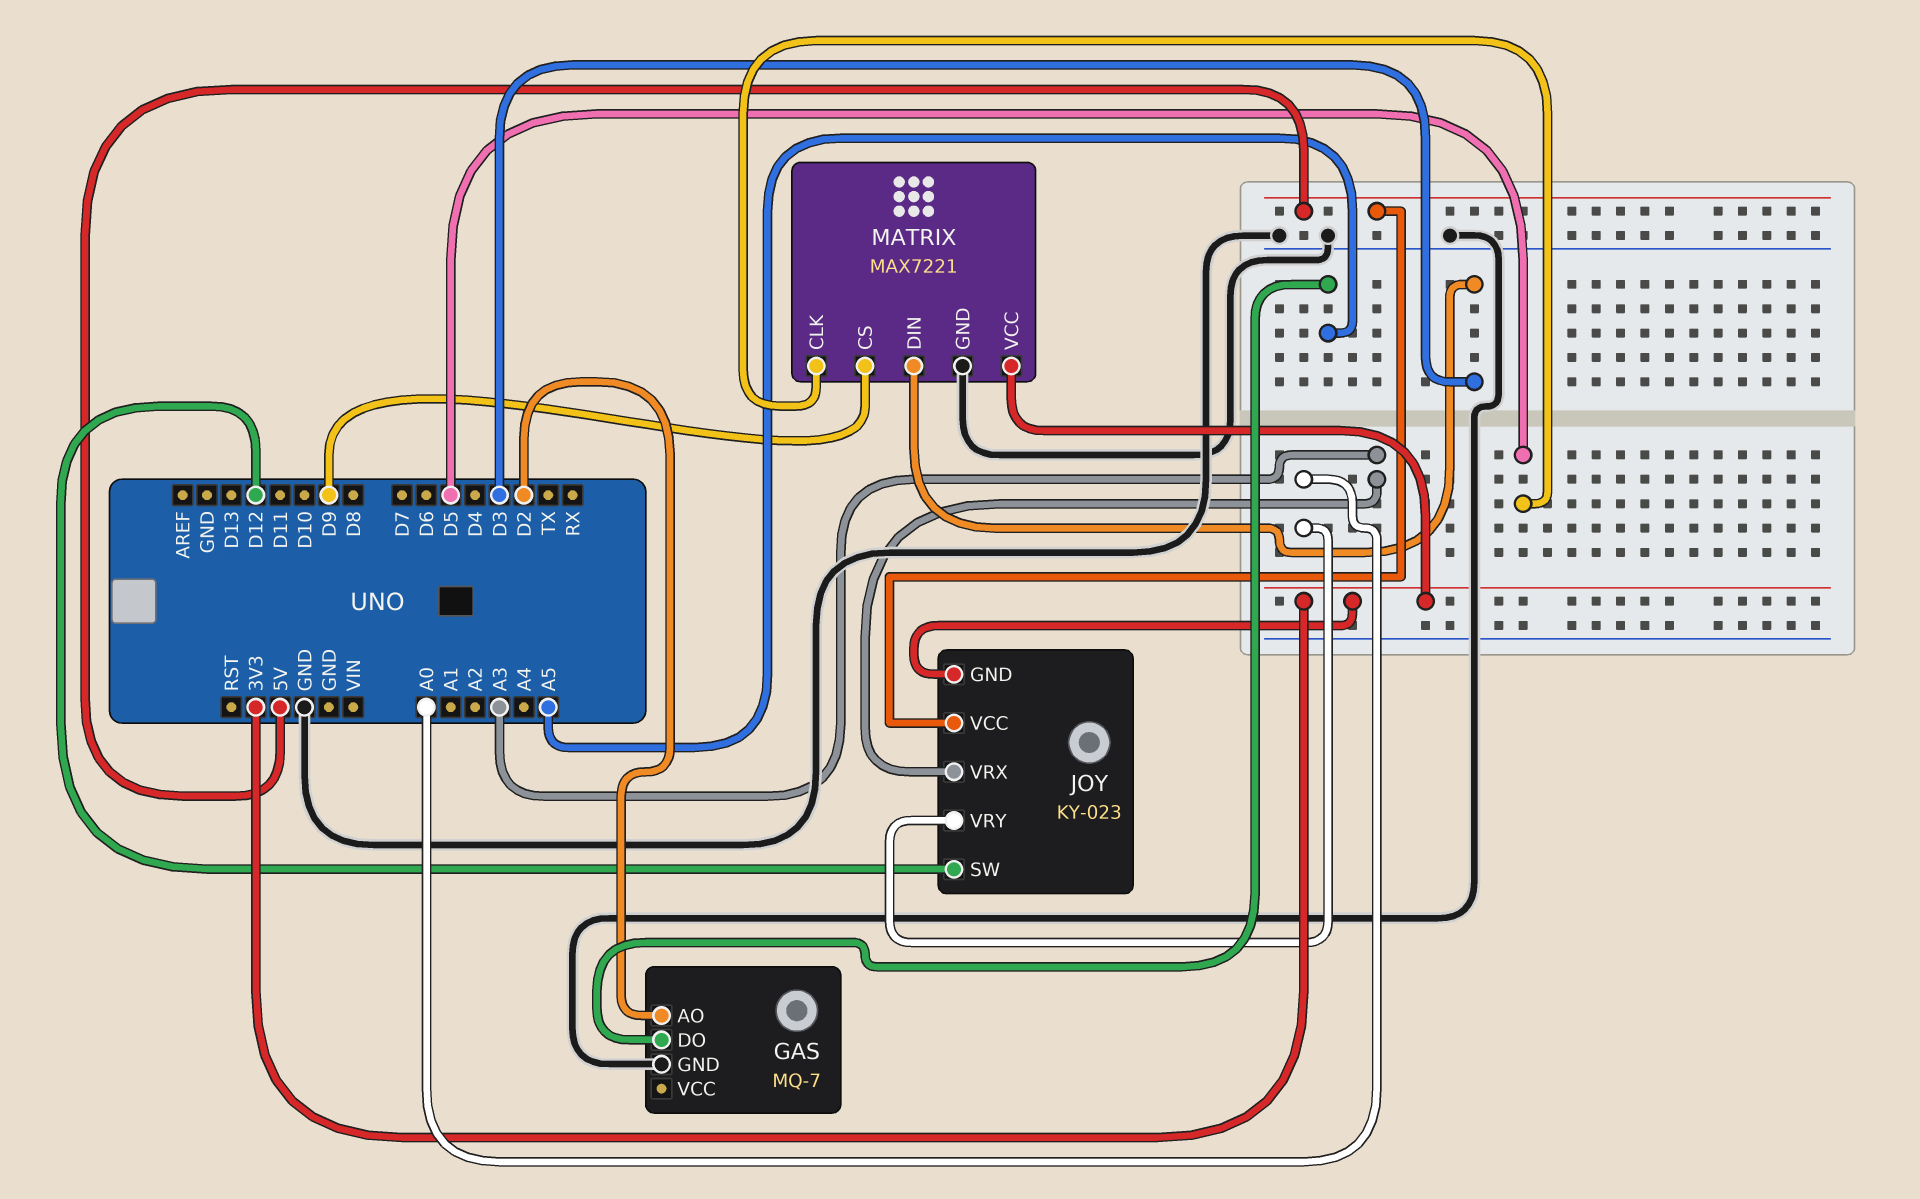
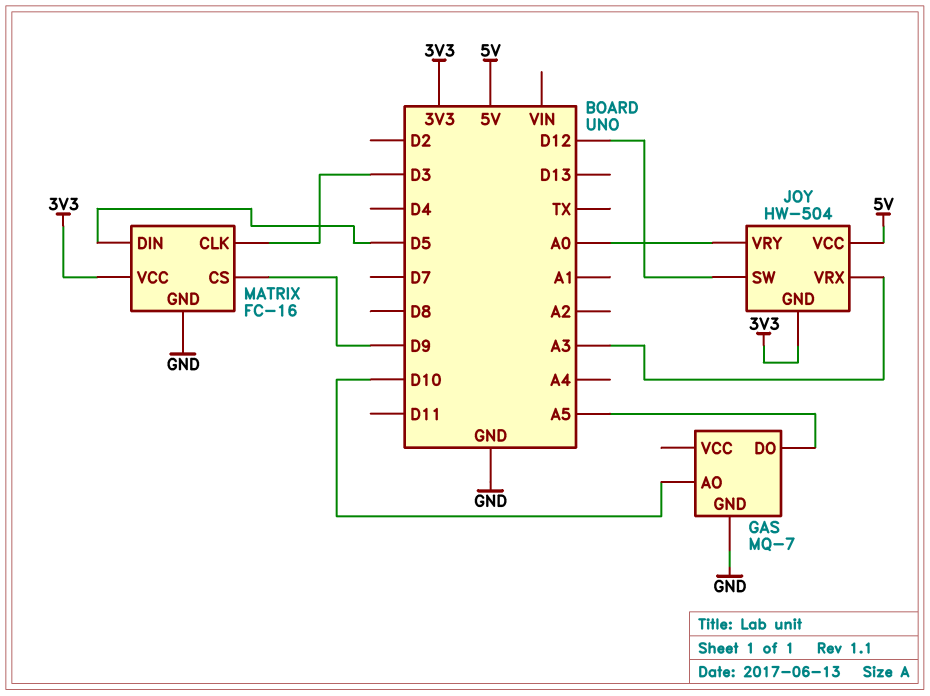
GAS pin AO: D2 -> D10
JOY: KY-023 -> HW-504
MATRIX: MAX7221 -> FC-16
MATRIX pin CLK: D5 -> D3
MATRIX pin DIN: D3 -> D5

